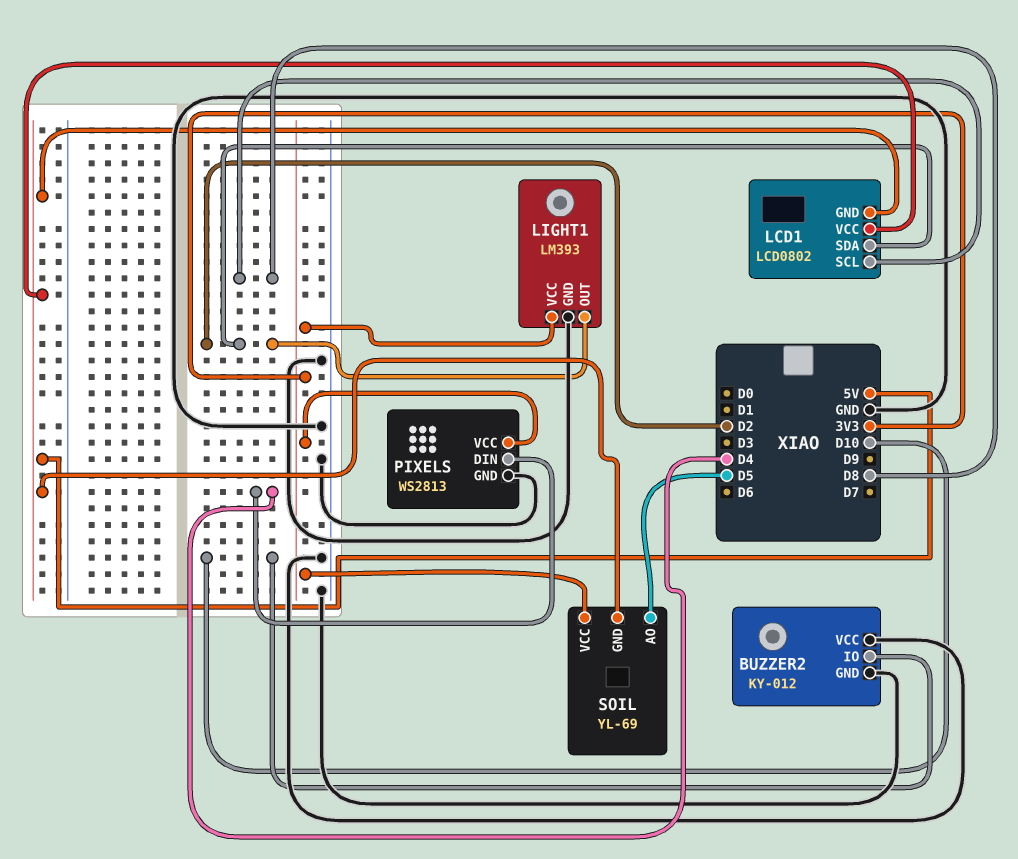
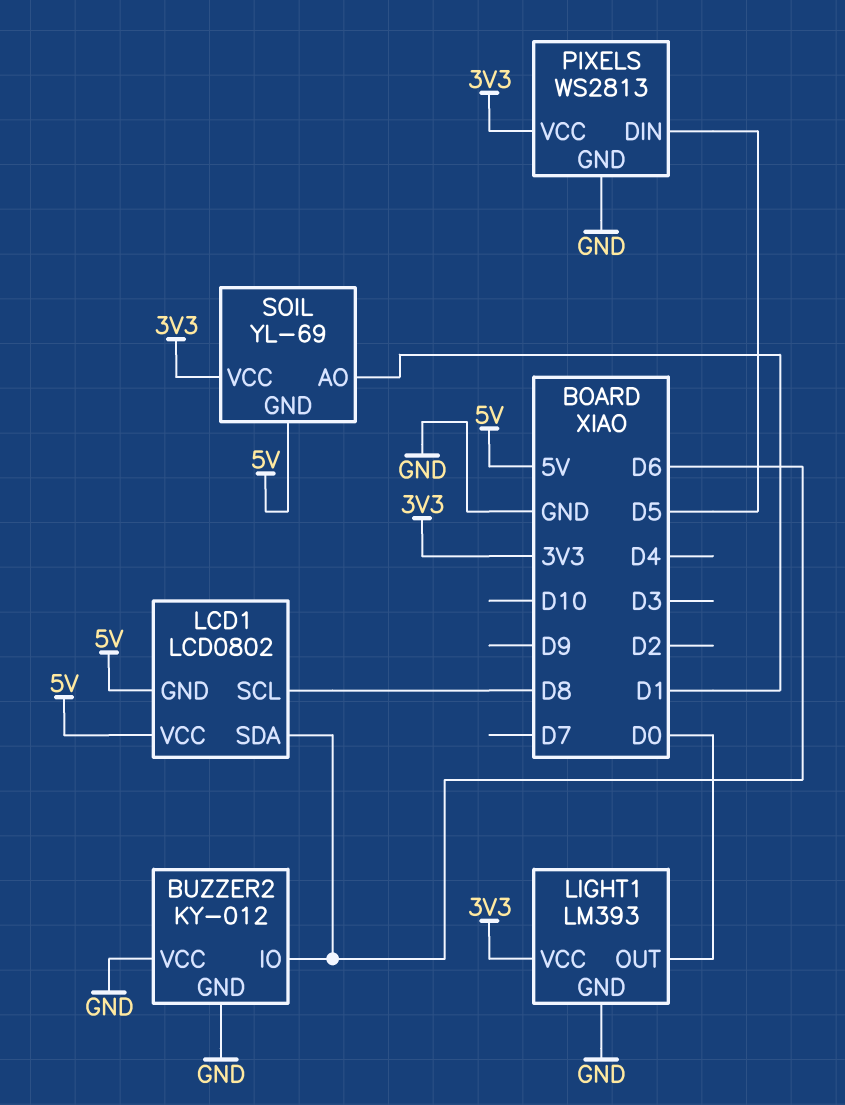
BUZZER2 pin IO: D10 -> D6
LCD1 pin SDA: D2 -> D6
LIGHT1 pin OUT: D2 -> D0
PIXELS pin DIN: D4 -> D5
SOIL pin AO: D5 -> D1

